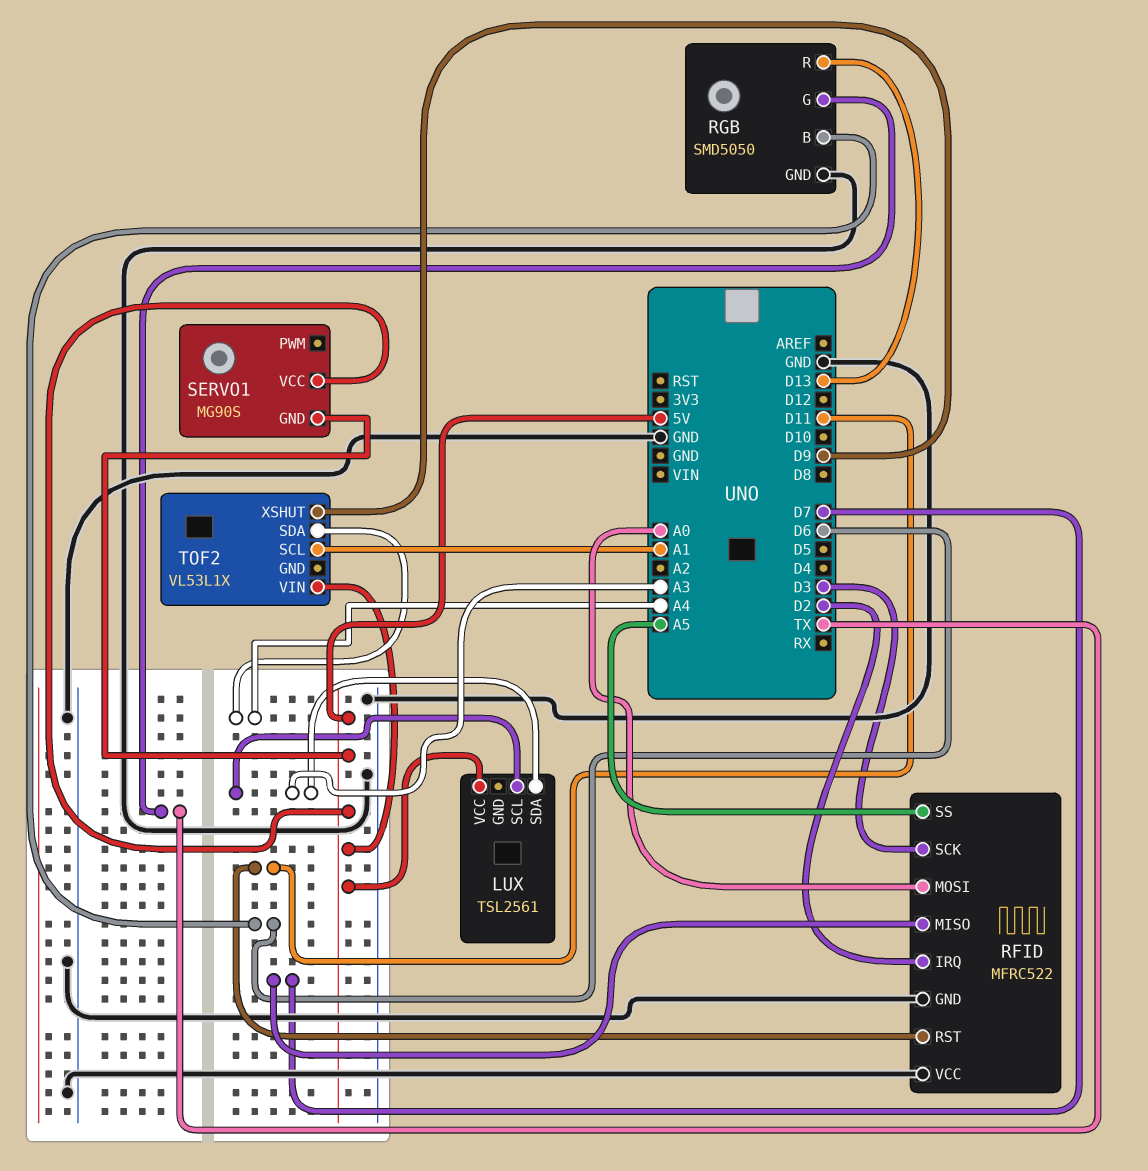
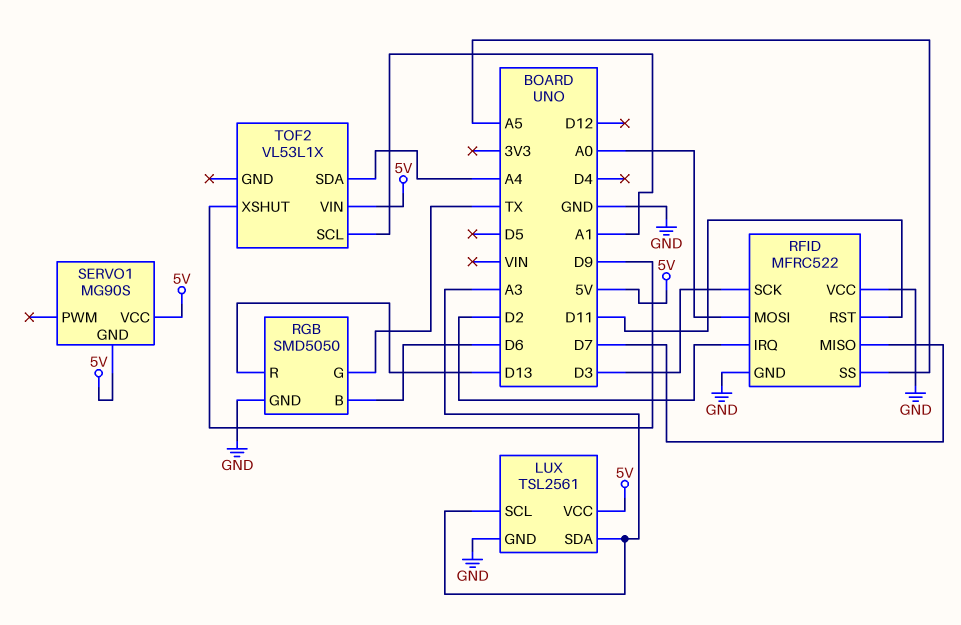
LUX pin GND: none -> GND

